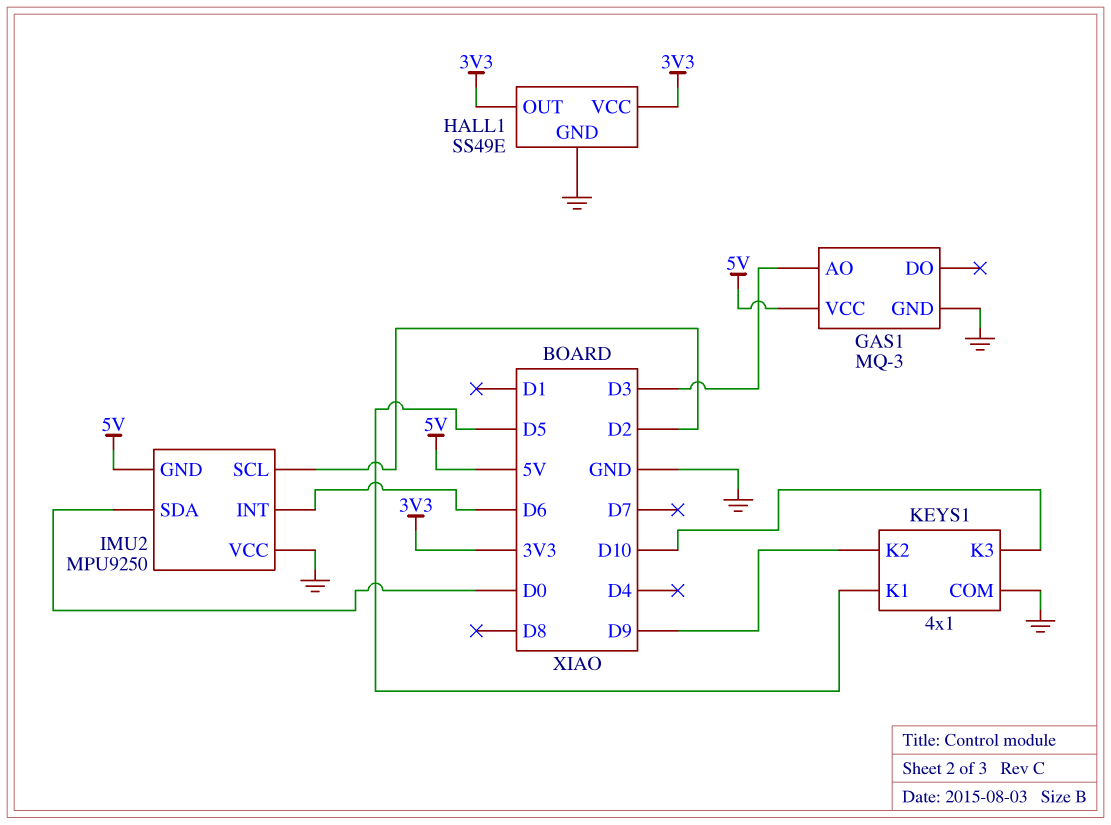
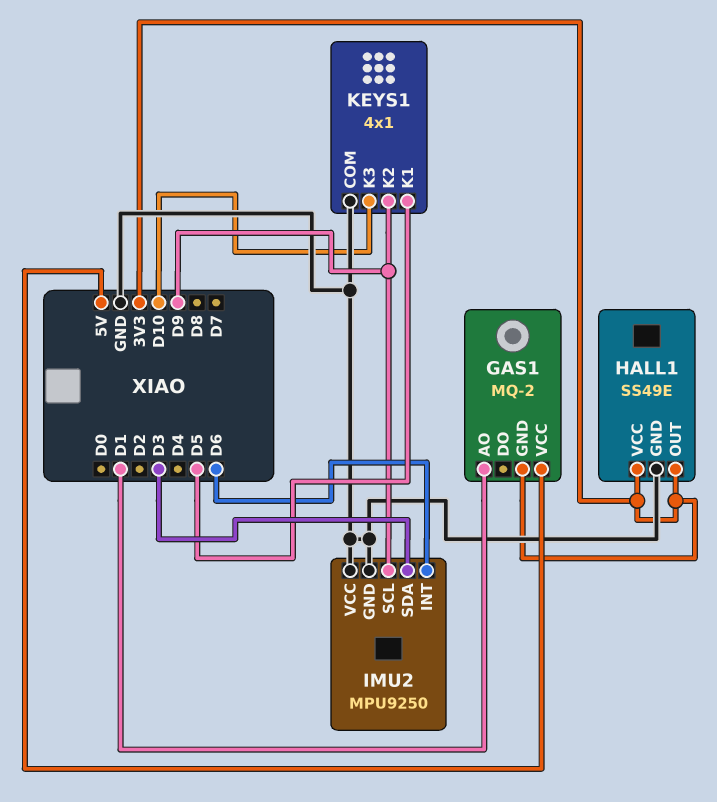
GAS1: MQ-3 -> MQ-2
GAS1 pin AO: D3 -> D1
GAS1 pin GND: GND -> 3V3
IMU2 pin GND: 5V -> GND
IMU2 pin SCL: D2 -> D9
IMU2 pin SDA: D0 -> D3

